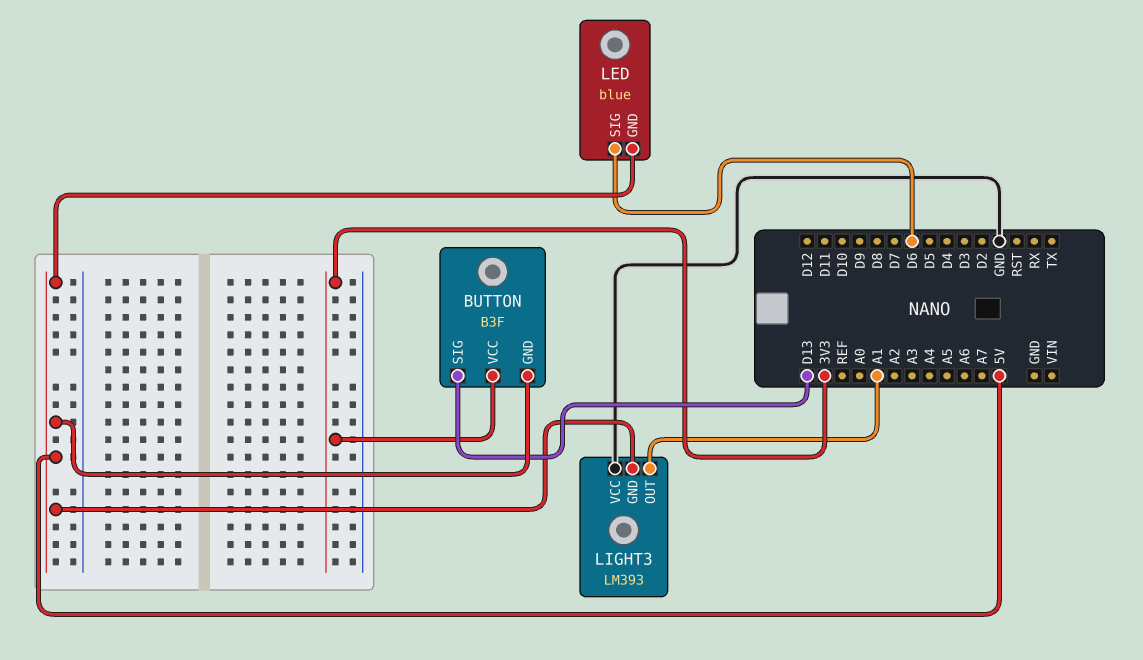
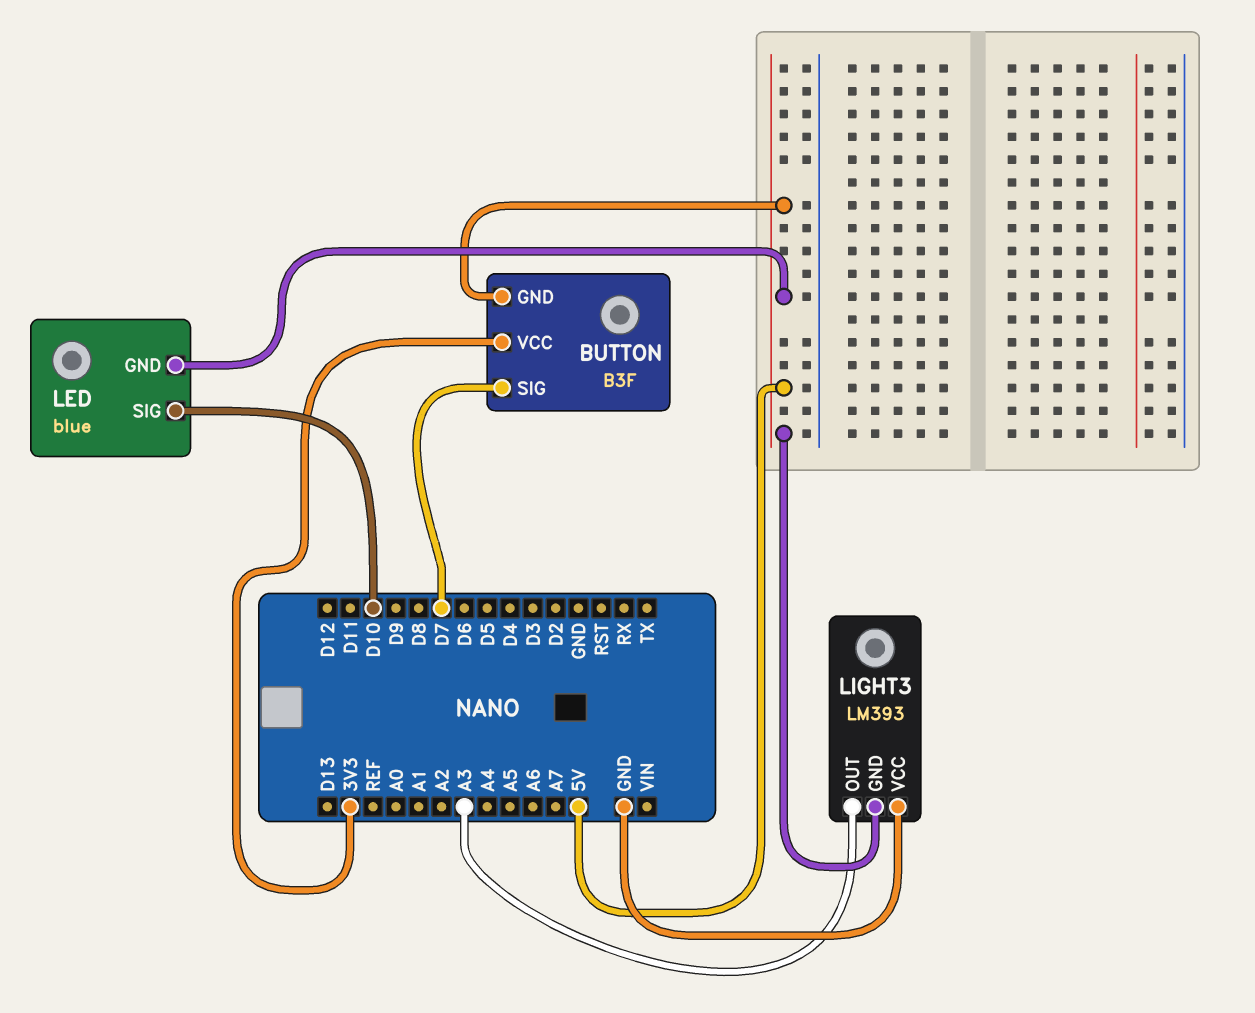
BUTTON pin SIG: D13 -> D7
LED pin SIG: D6 -> D10
LIGHT3 pin OUT: A1 -> A3

